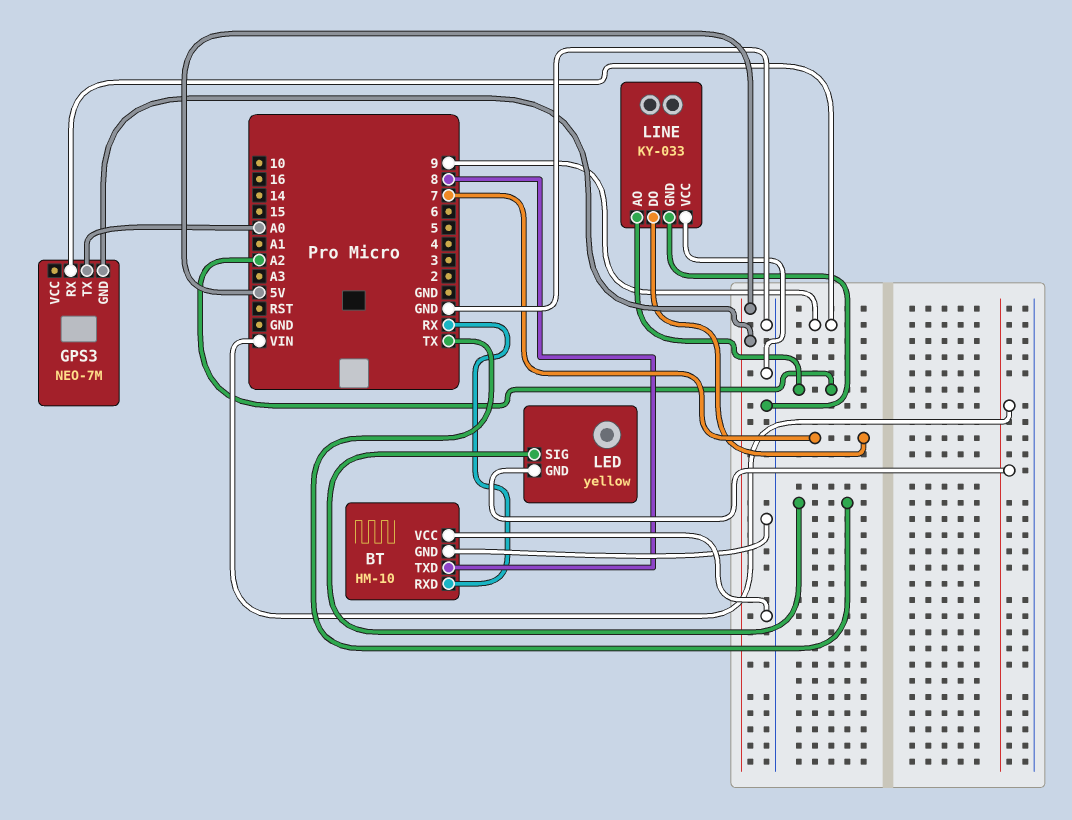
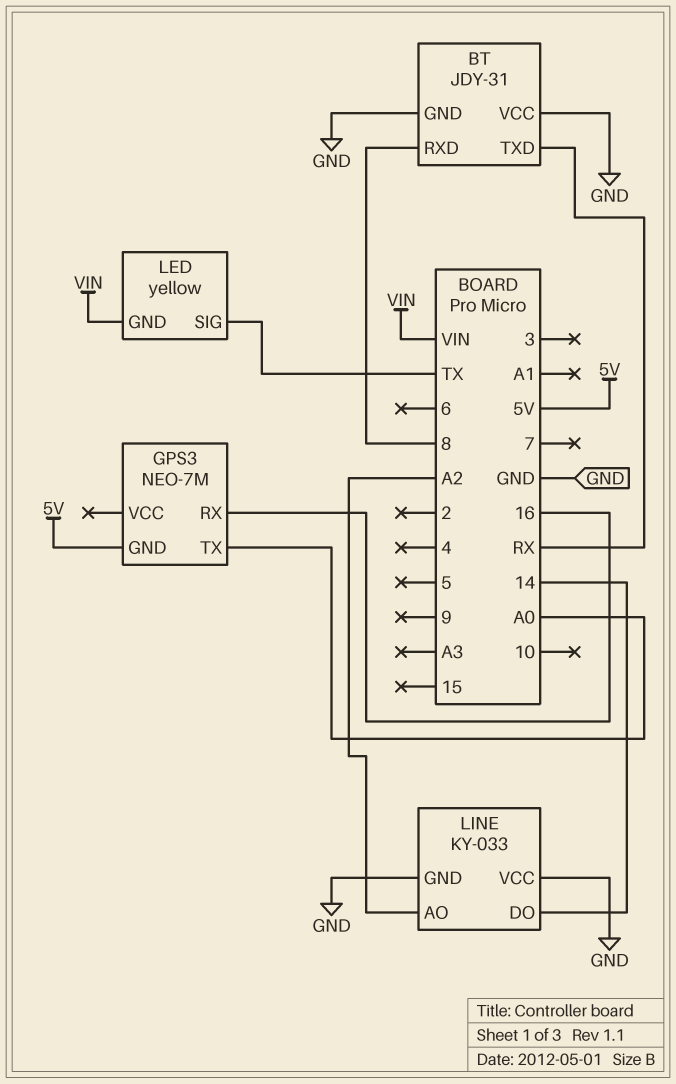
BT: HM-10 -> JDY-31
BT pin RXD: RX -> 8
BT pin TXD: 8 -> RX
GPS3 pin RX: 9 -> 16
LINE pin DO: 7 -> 14

